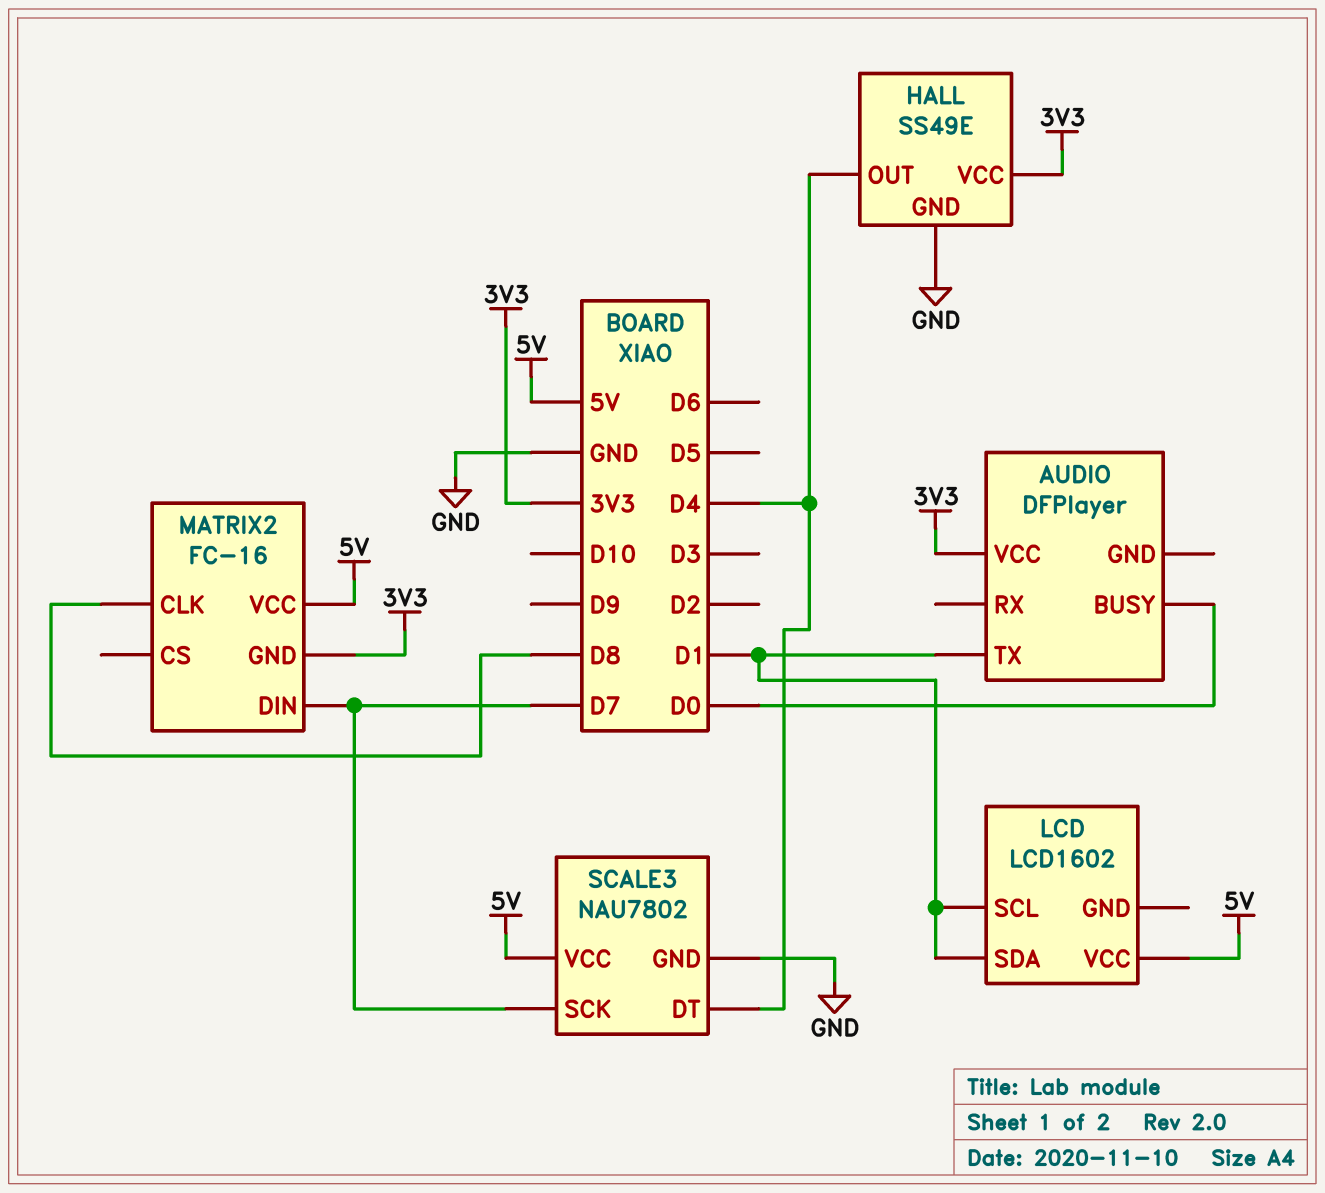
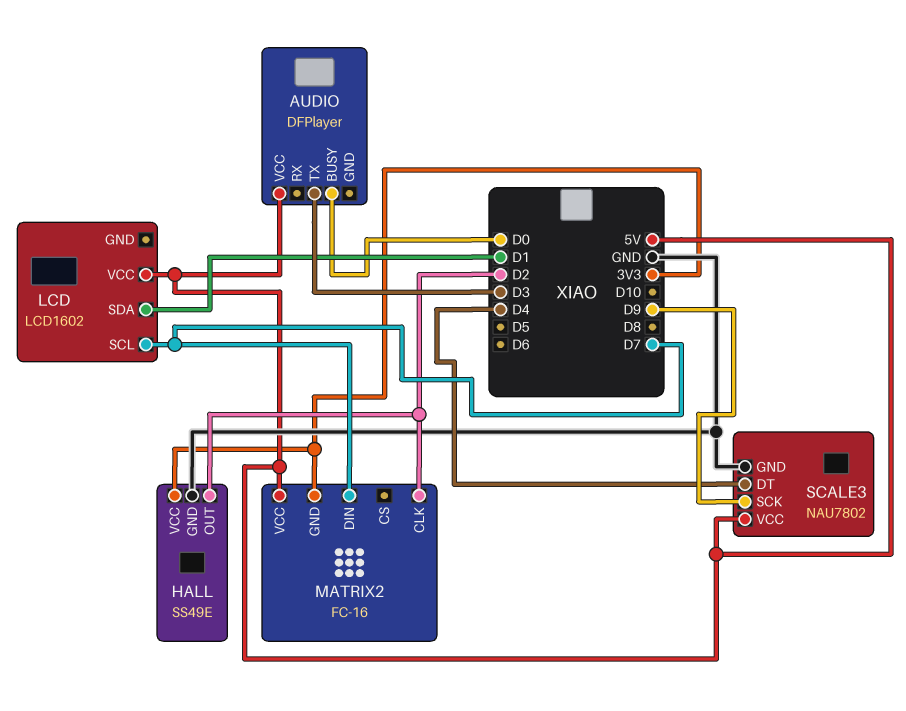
AUDIO pin TX: D1 -> D3
AUDIO pin VCC: 3V3 -> 5V
HALL pin OUT: D4 -> D2
LCD pin SCL: D1 -> D7
MATRIX2 pin CLK: D8 -> D2
SCALE3 pin SCK: D7 -> D9

